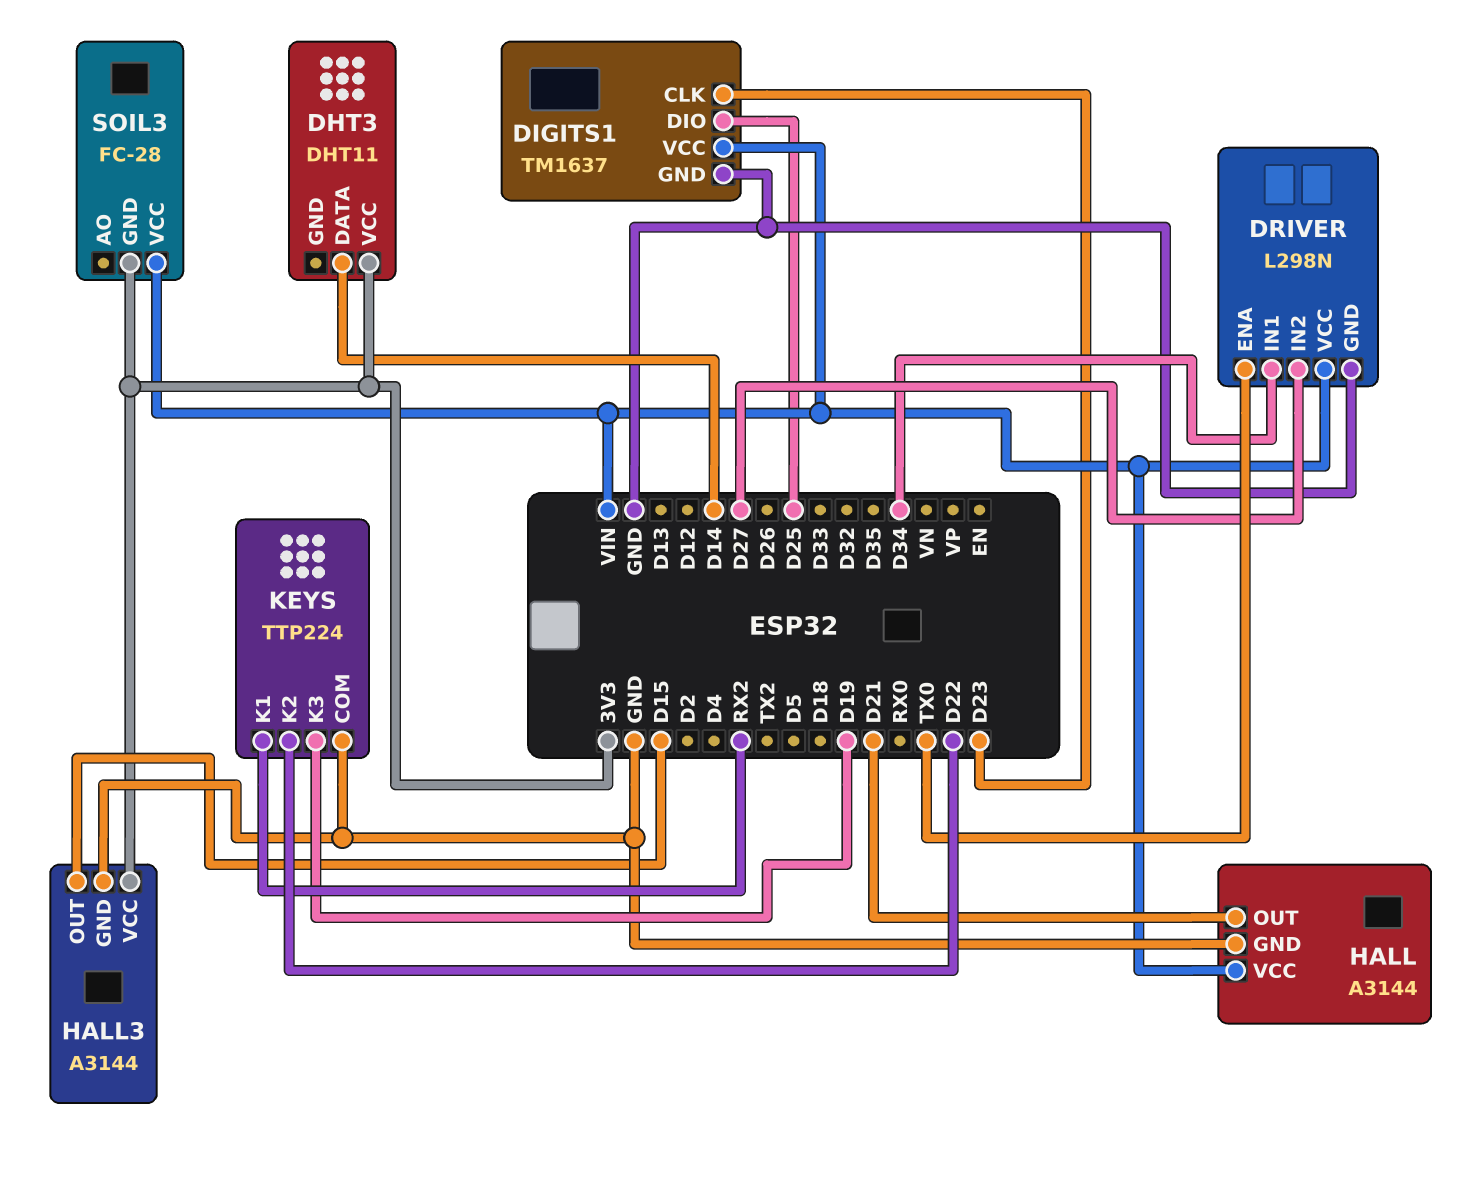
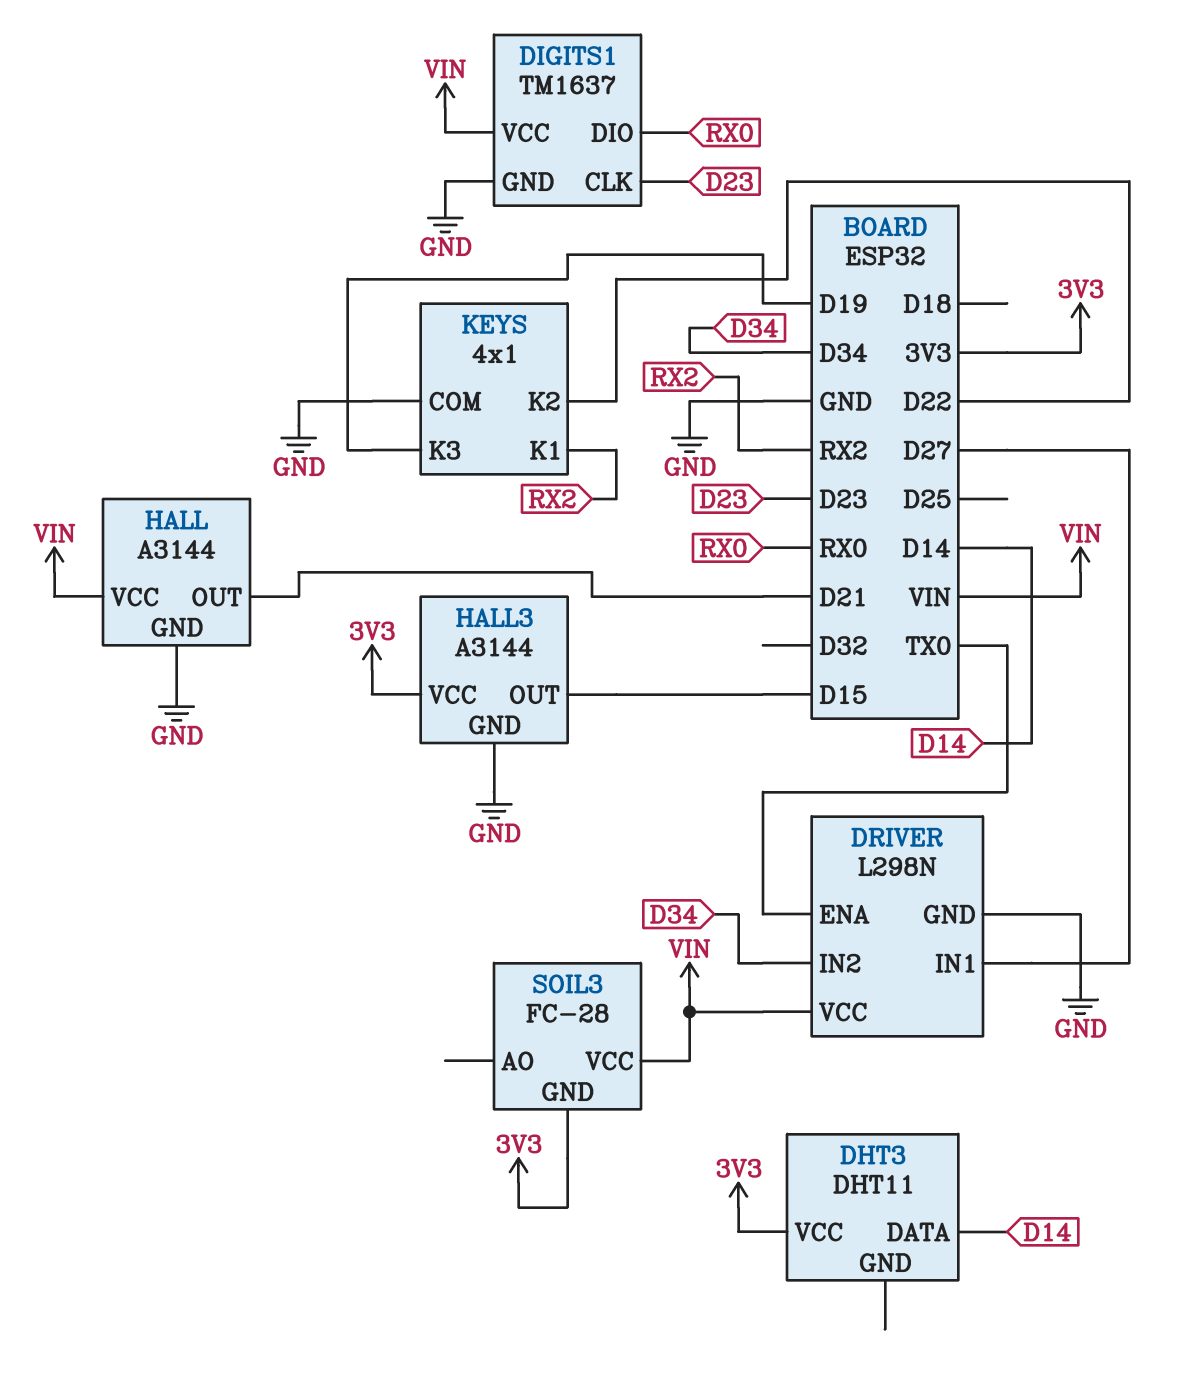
DIGITS1 pin DIO: D25 -> RX0
DRIVER pin IN1: D34 -> D27
DRIVER pin IN2: D27 -> D34
KEYS: TTP224 -> 4x1

